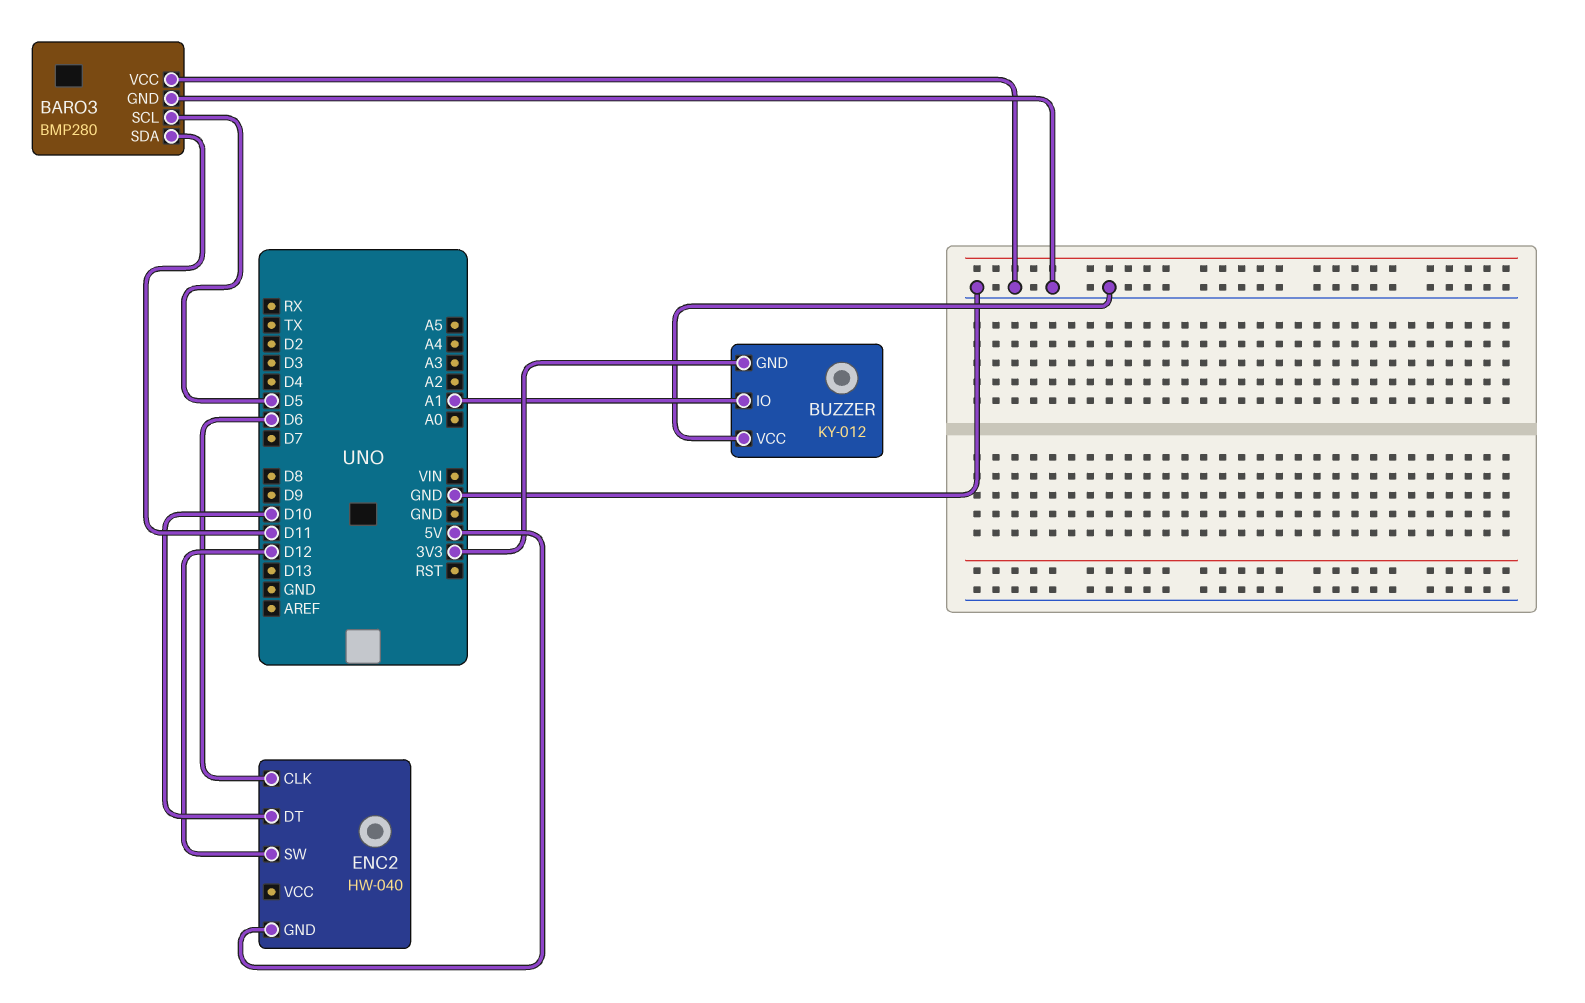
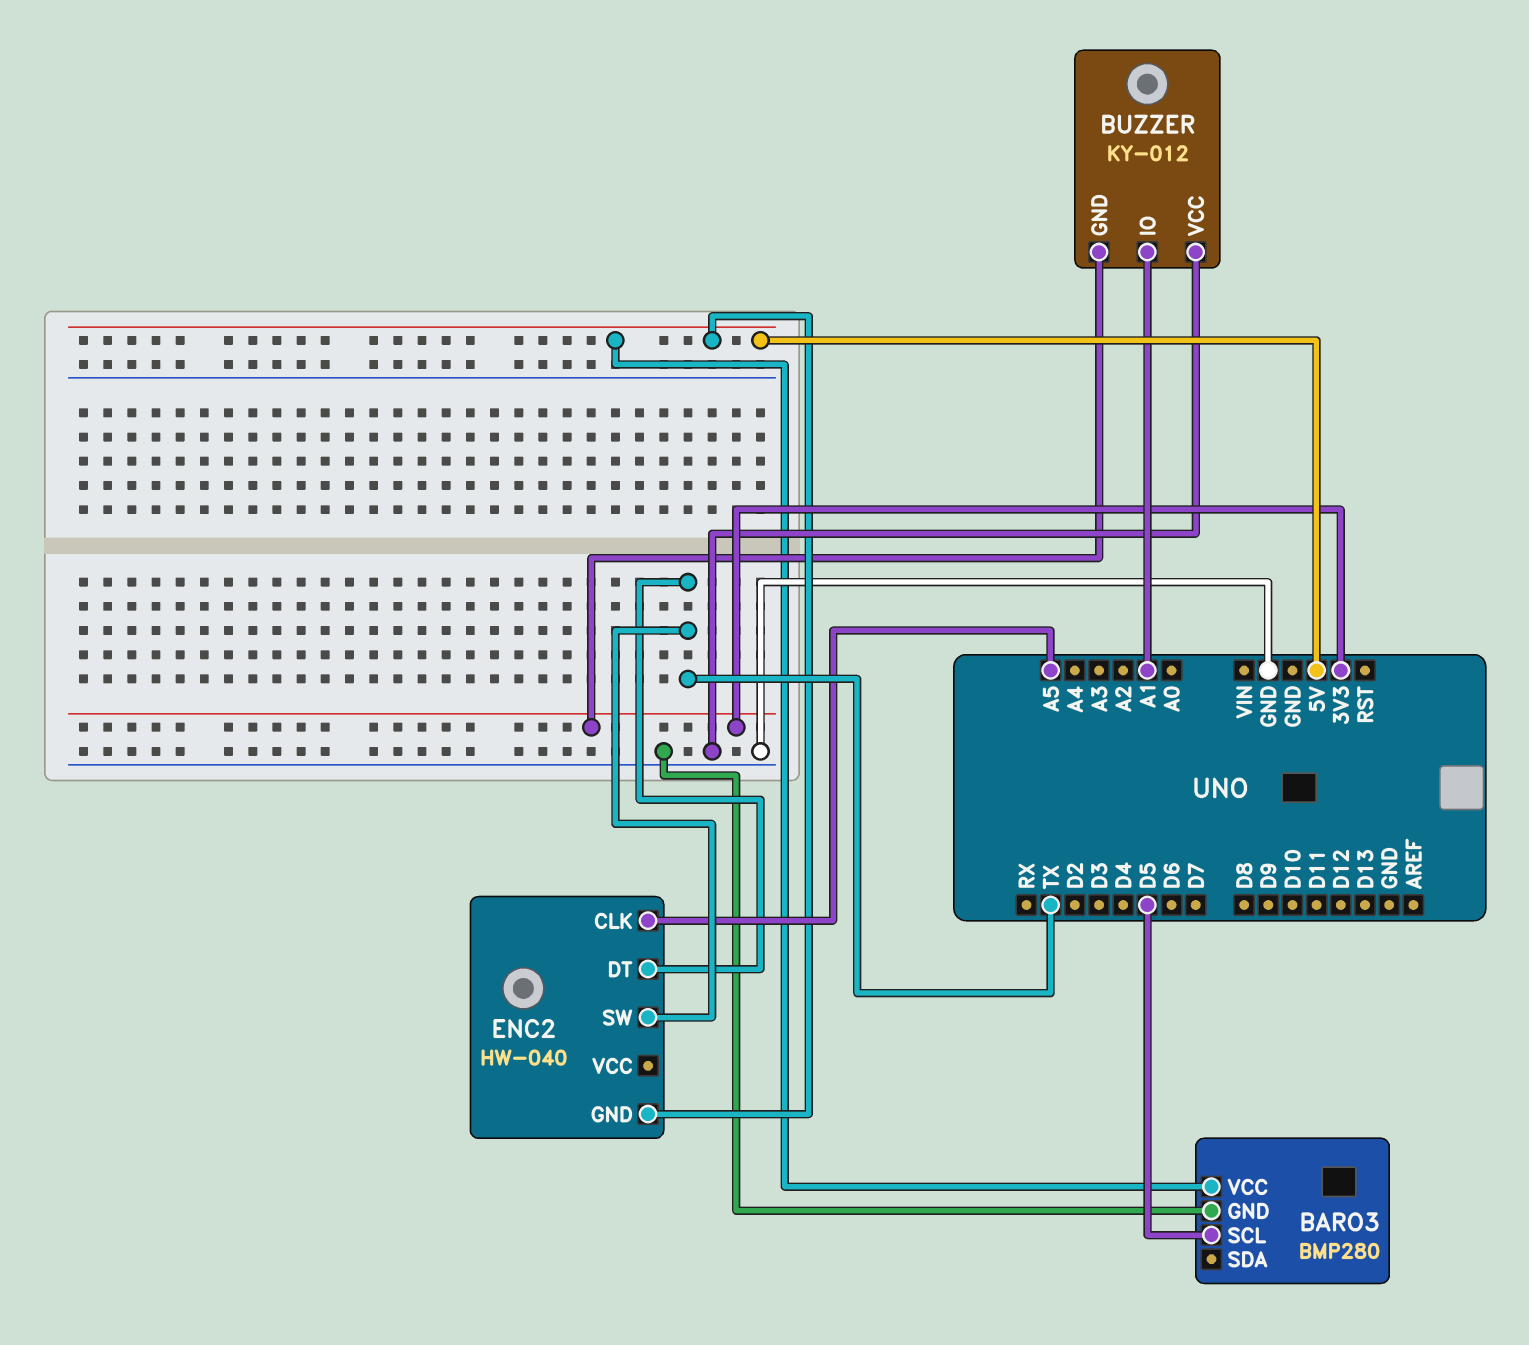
BARO3 pin SDA: D11 -> none
BARO3 pin VCC: GND -> 5V
ENC2 pin CLK: D6 -> A5
ENC2 pin DT: D10 -> TX
ENC2 pin SW: D12 -> TX

